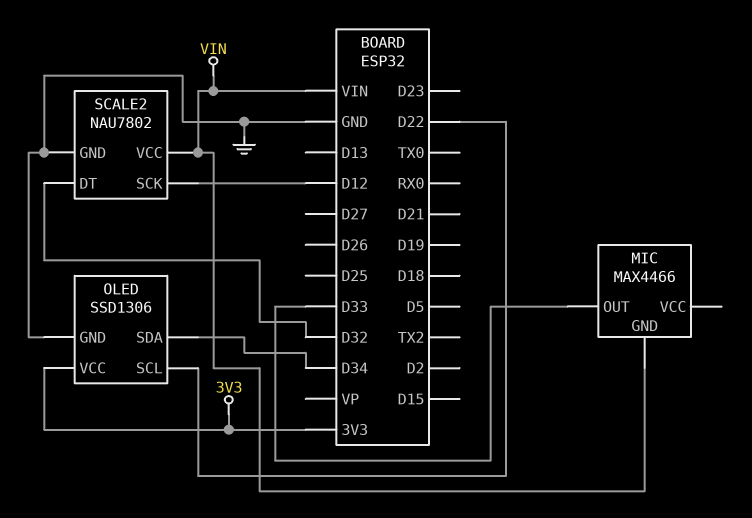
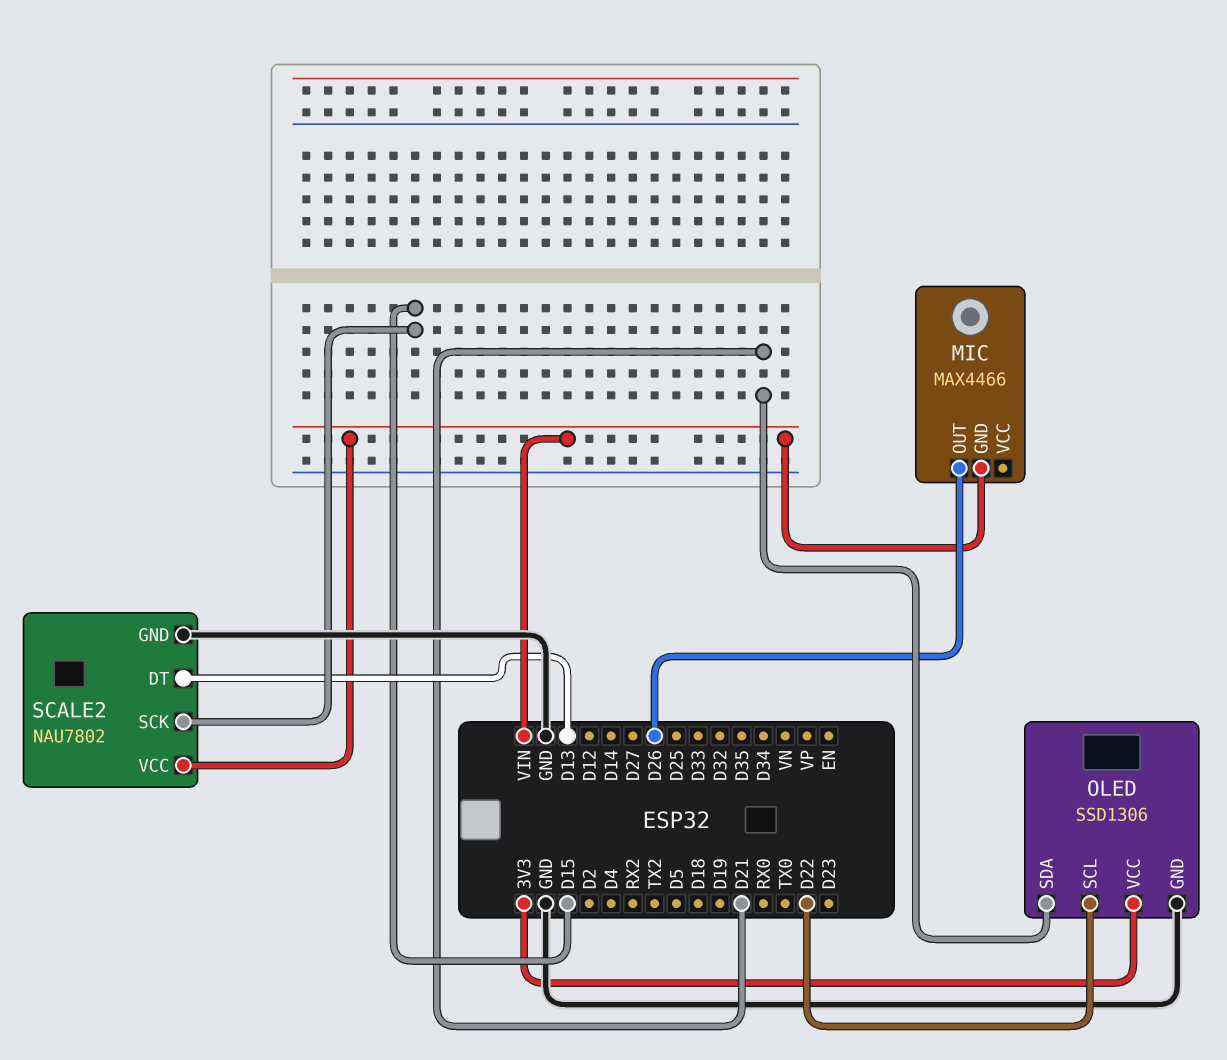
MIC pin OUT: D33 -> D26
OLED pin SDA: D34 -> D21
SCALE2 pin DT: D32 -> D13
SCALE2 pin SCK: D12 -> D15

